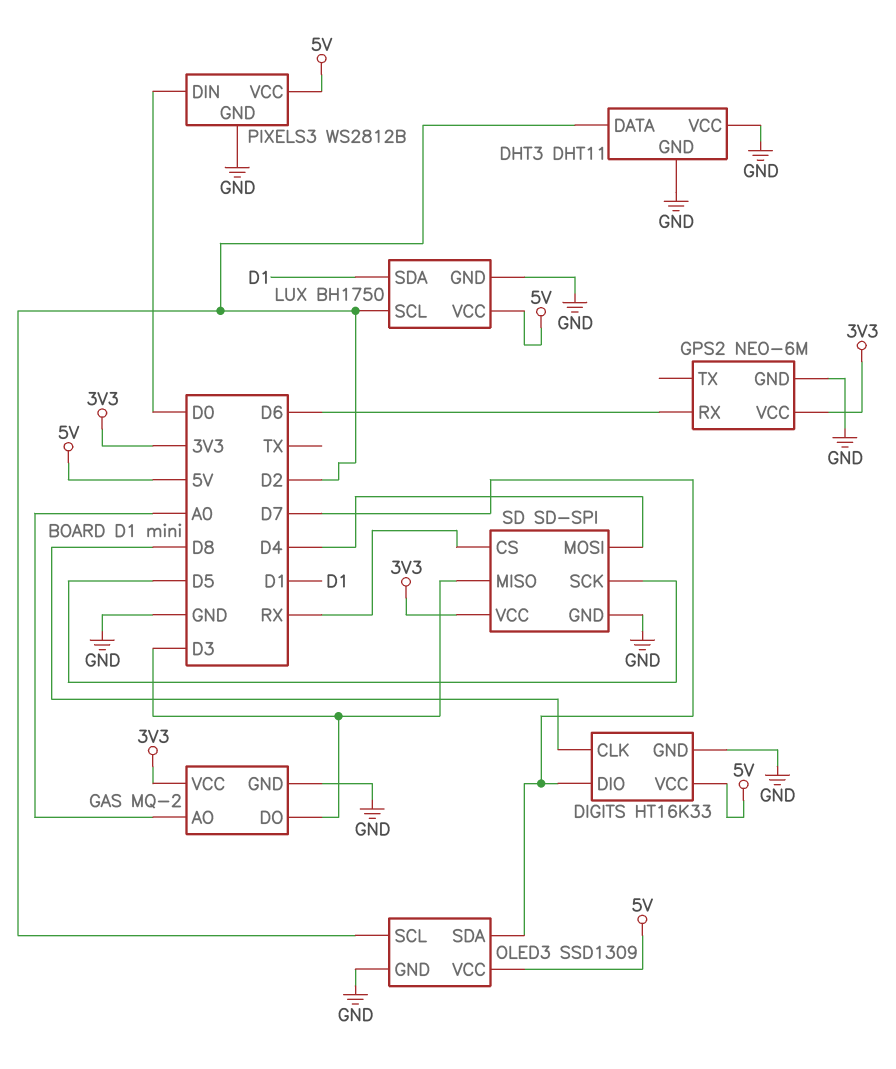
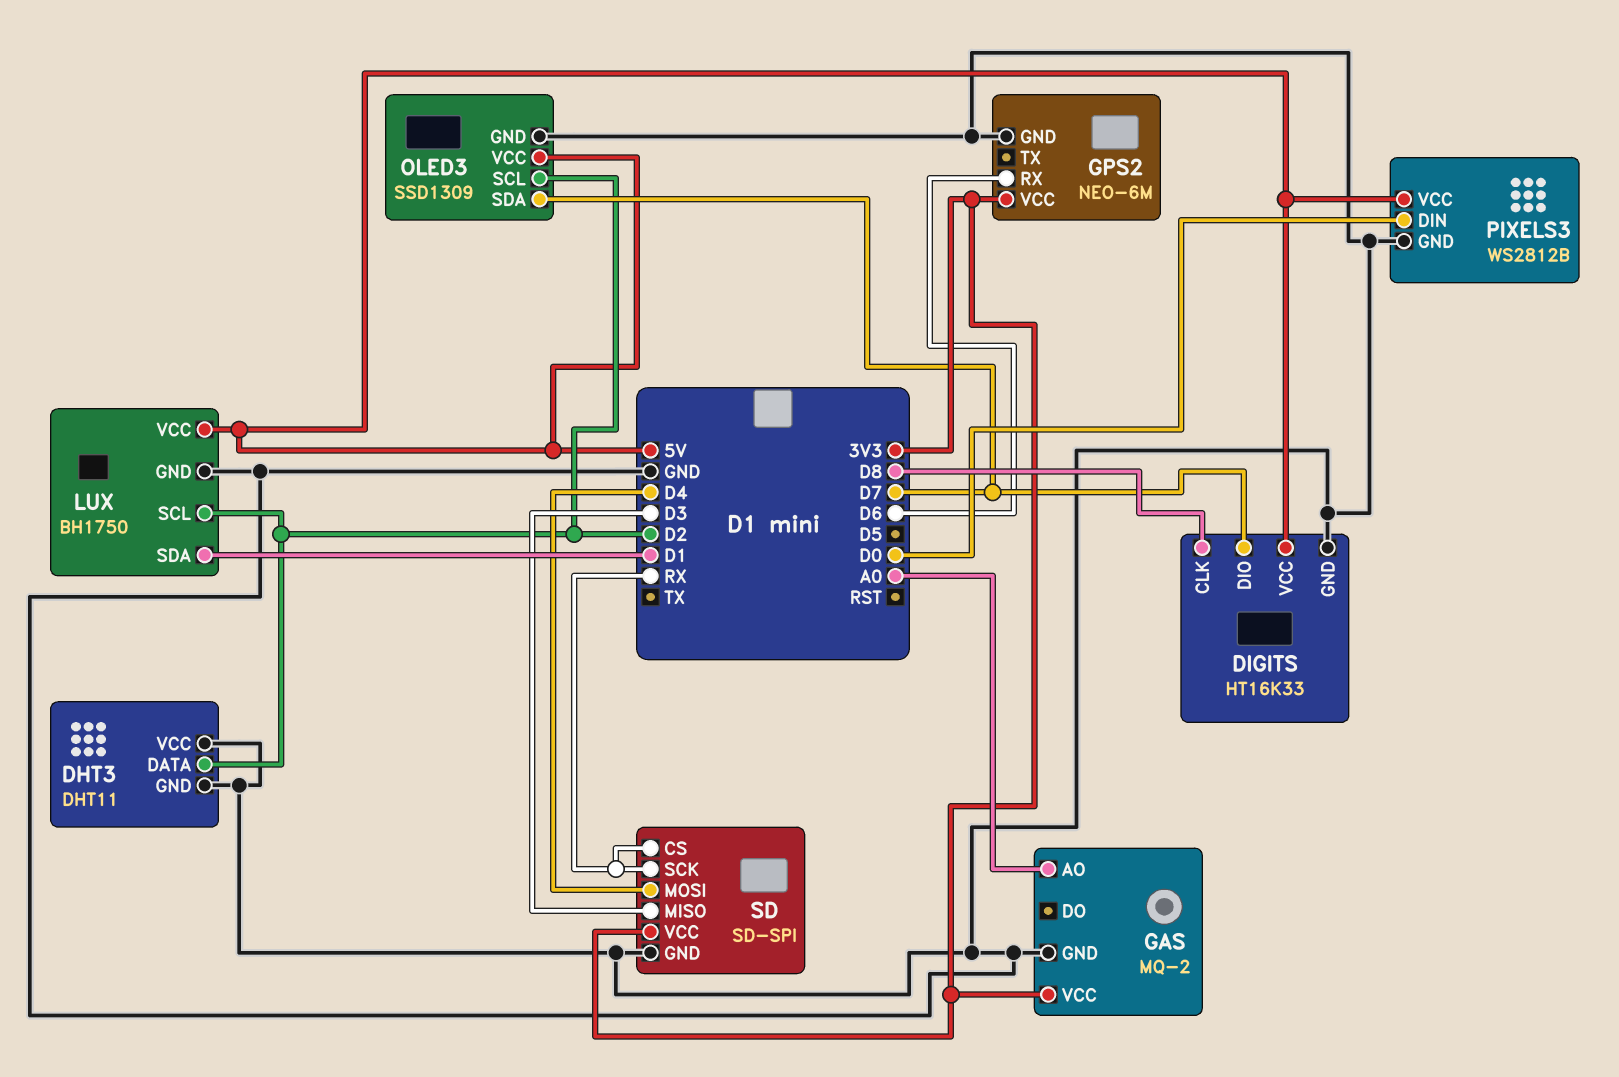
GAS pin DO: D3 -> none
SD pin SCK: D5 -> RX

